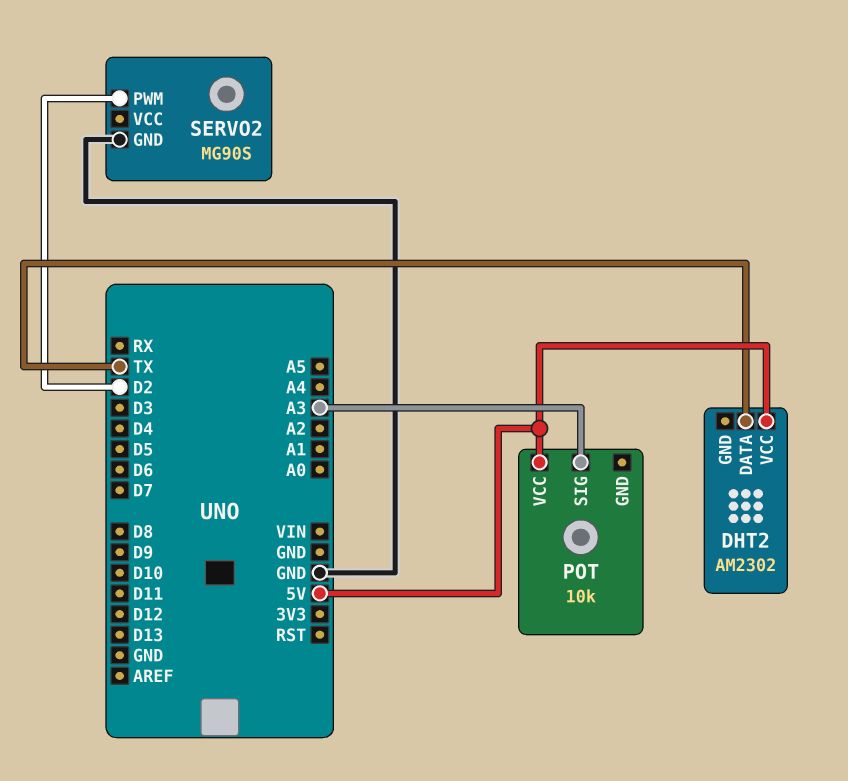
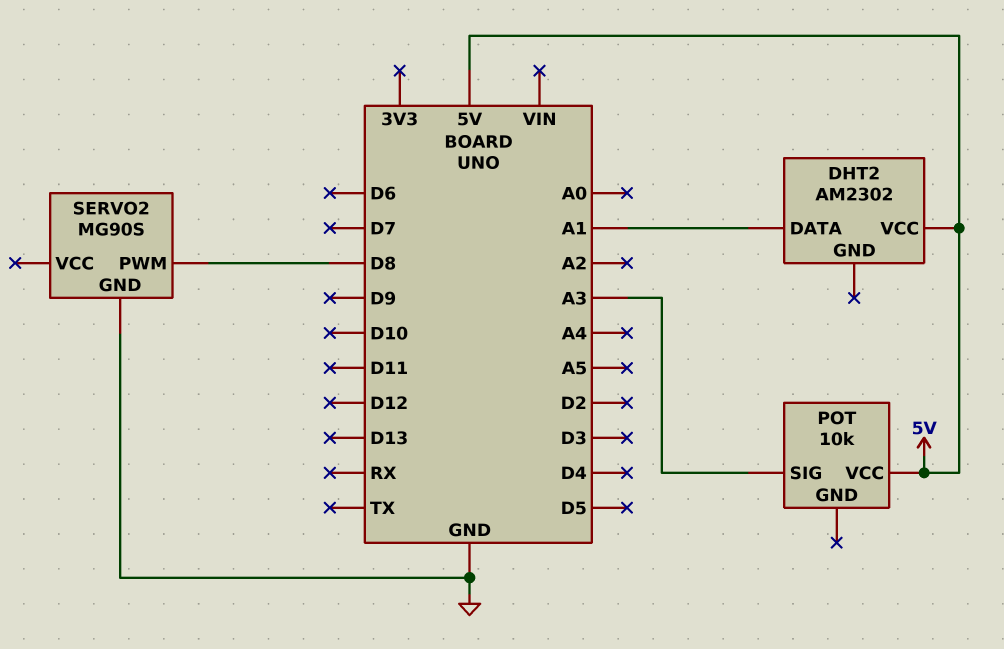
DHT2 pin DATA: TX -> A1
SERVO2 pin PWM: D2 -> D8

